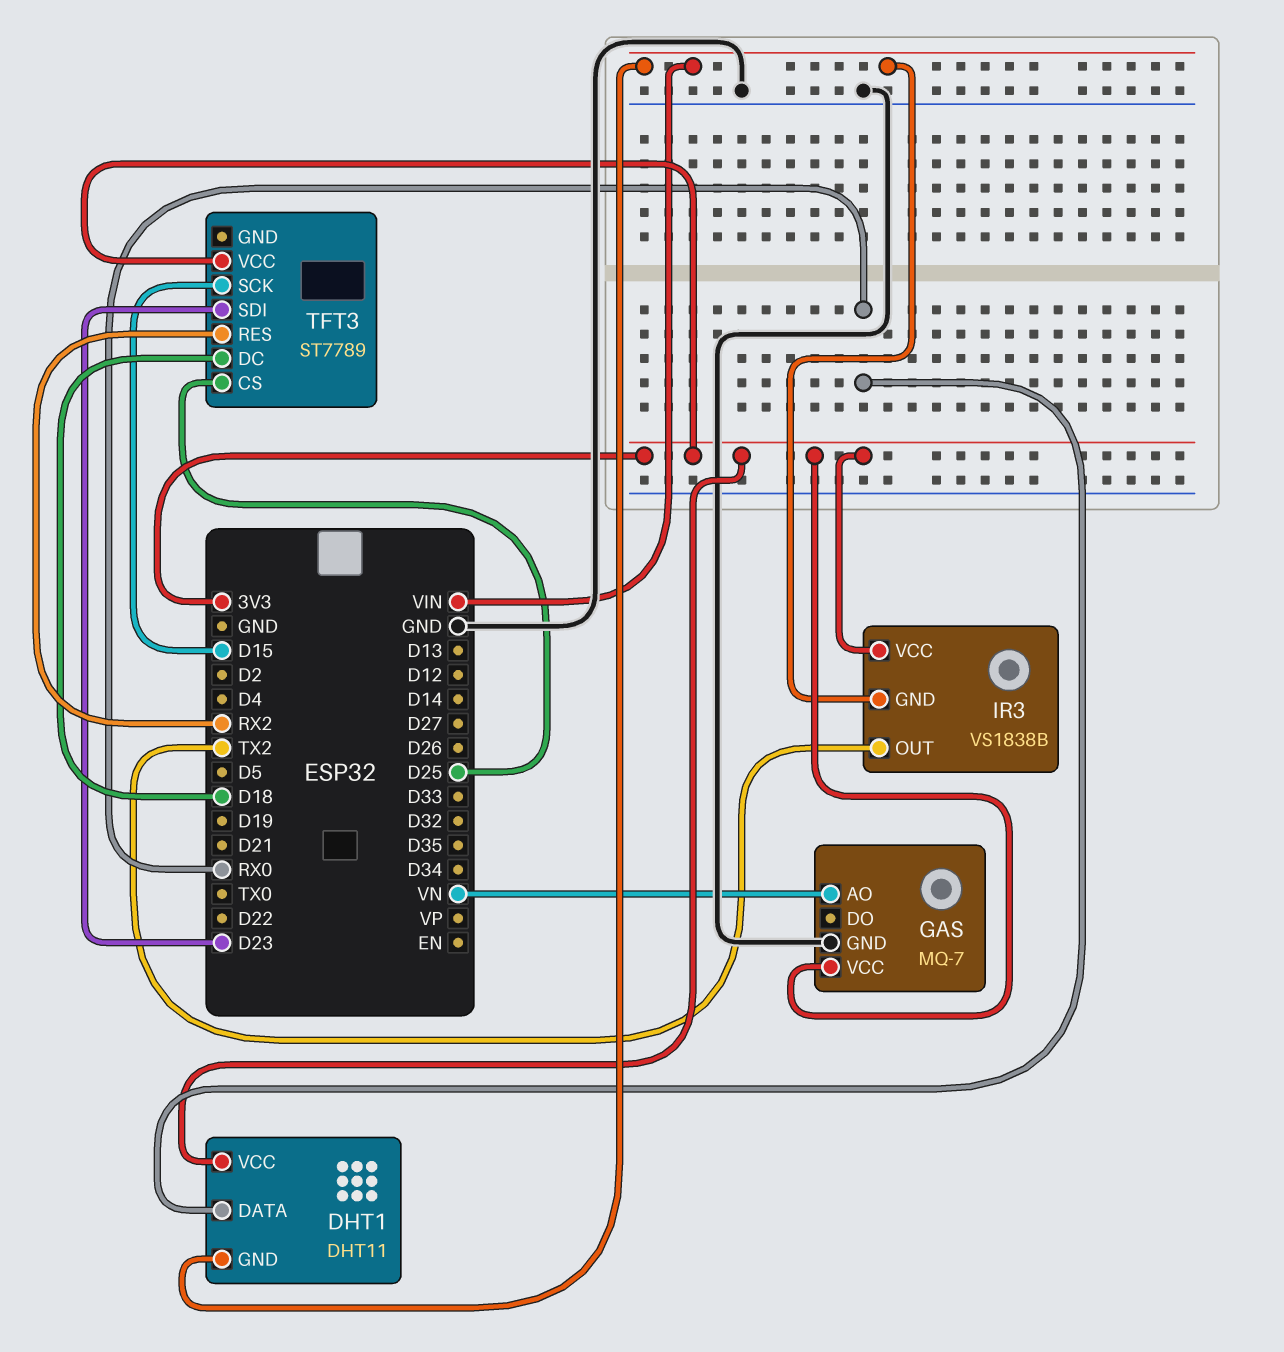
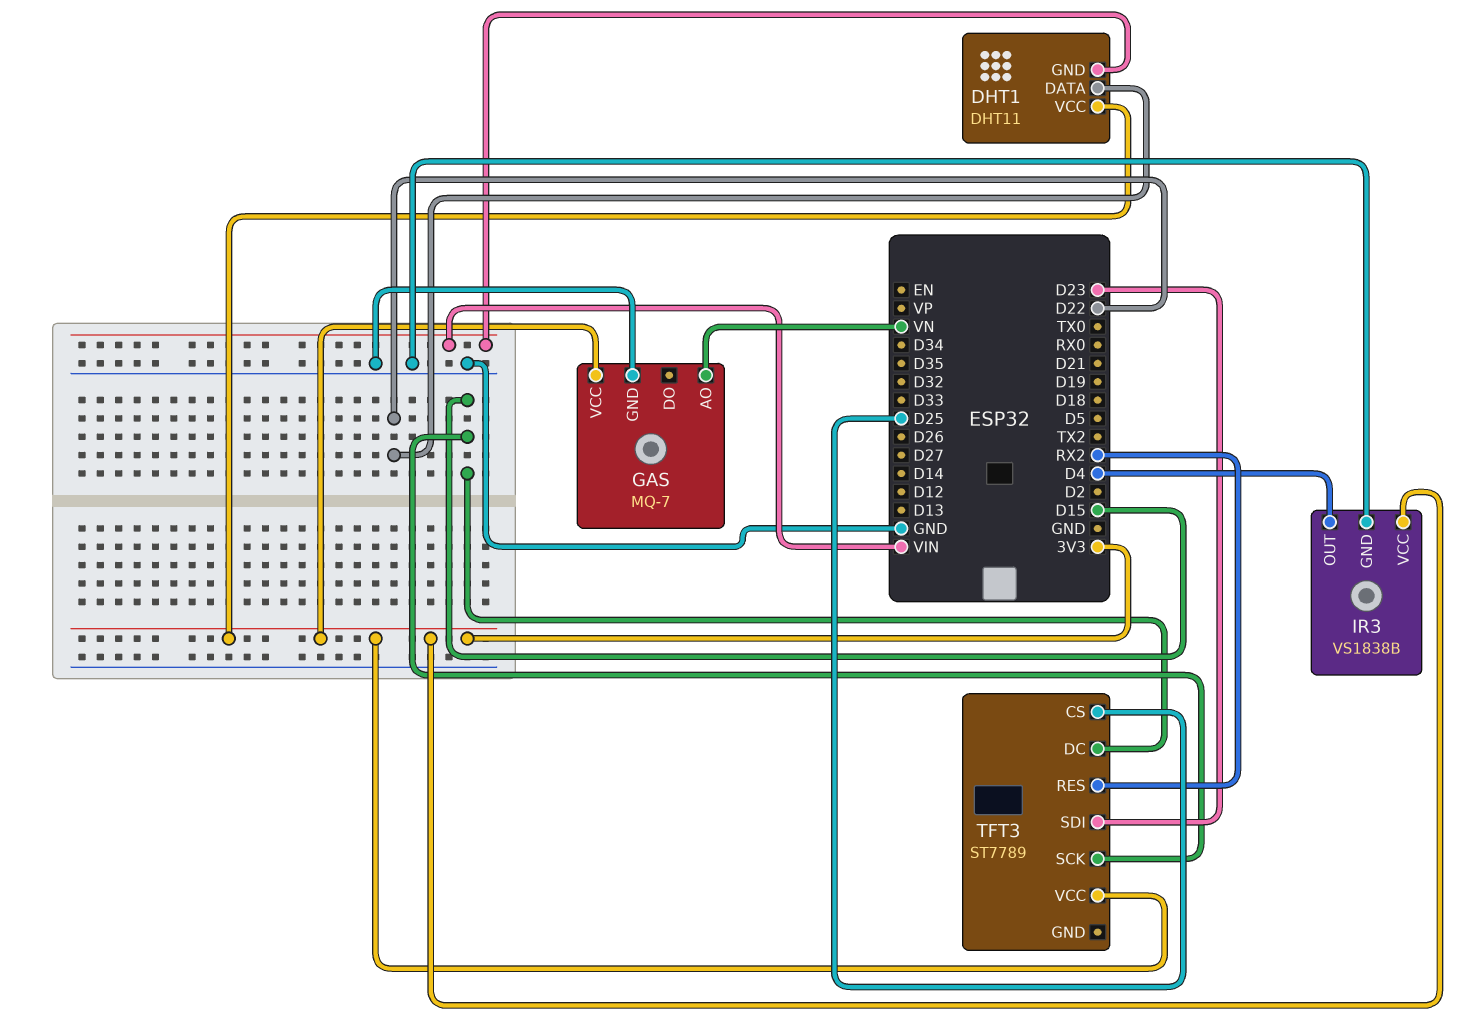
DHT1 pin DATA: RX0 -> D22
IR3 pin GND: VIN -> GND
IR3 pin OUT: TX2 -> D4
TFT3 pin DC: D18 -> D15

